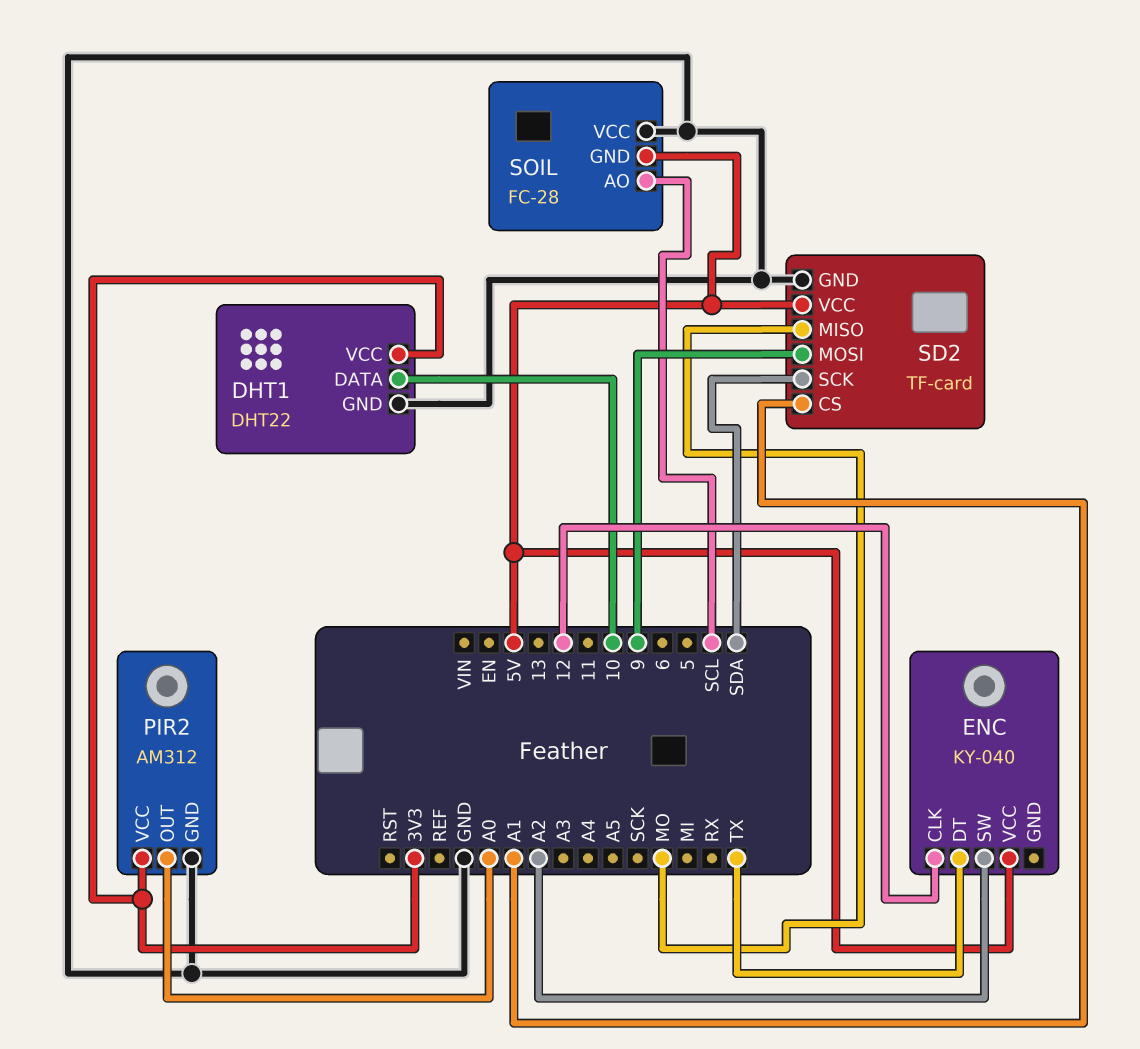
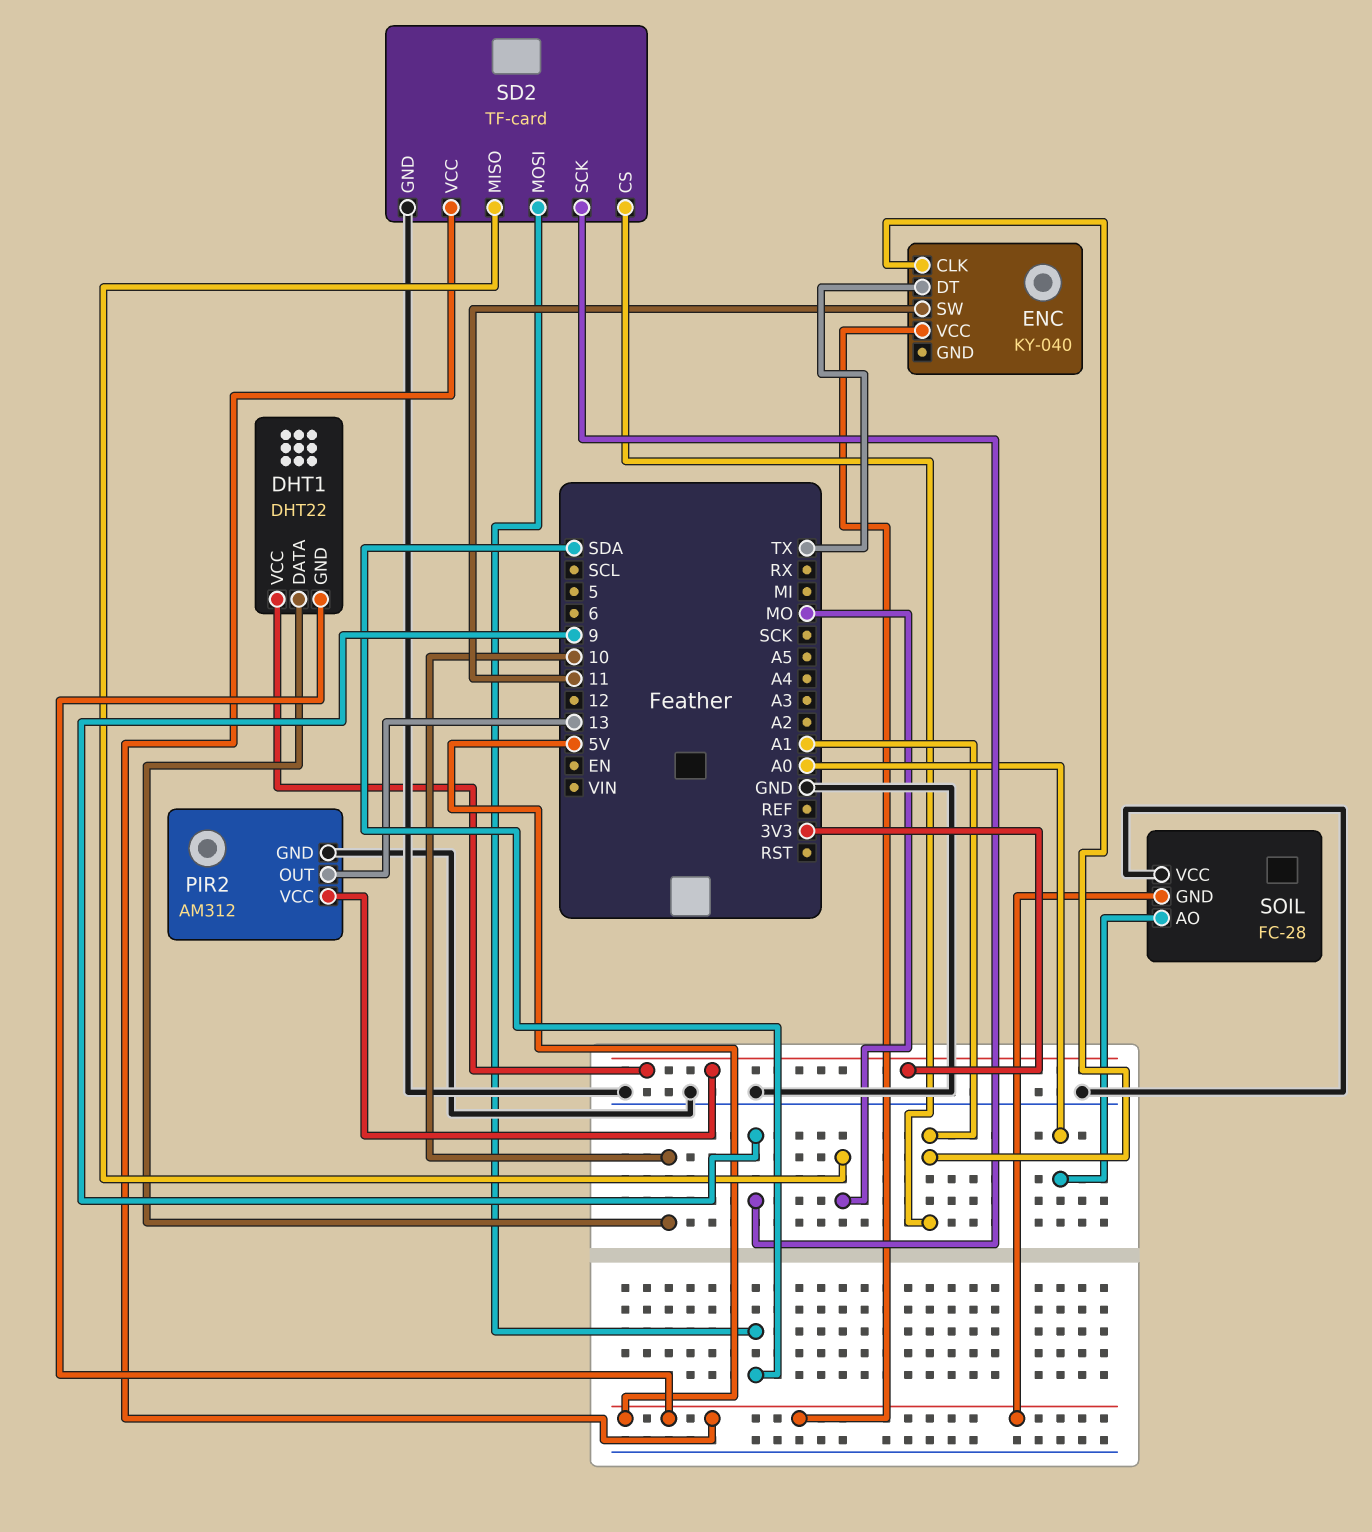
DHT1 pin GND: GND -> 5V
ENC pin CLK: 12 -> A1
ENC pin SW: A2 -> 11
PIR2 pin OUT: A0 -> 13
SD2 pin MOSI: 9 -> SDA
SD2 pin SCK: SDA -> 9
SOIL pin AO: SCL -> A0

